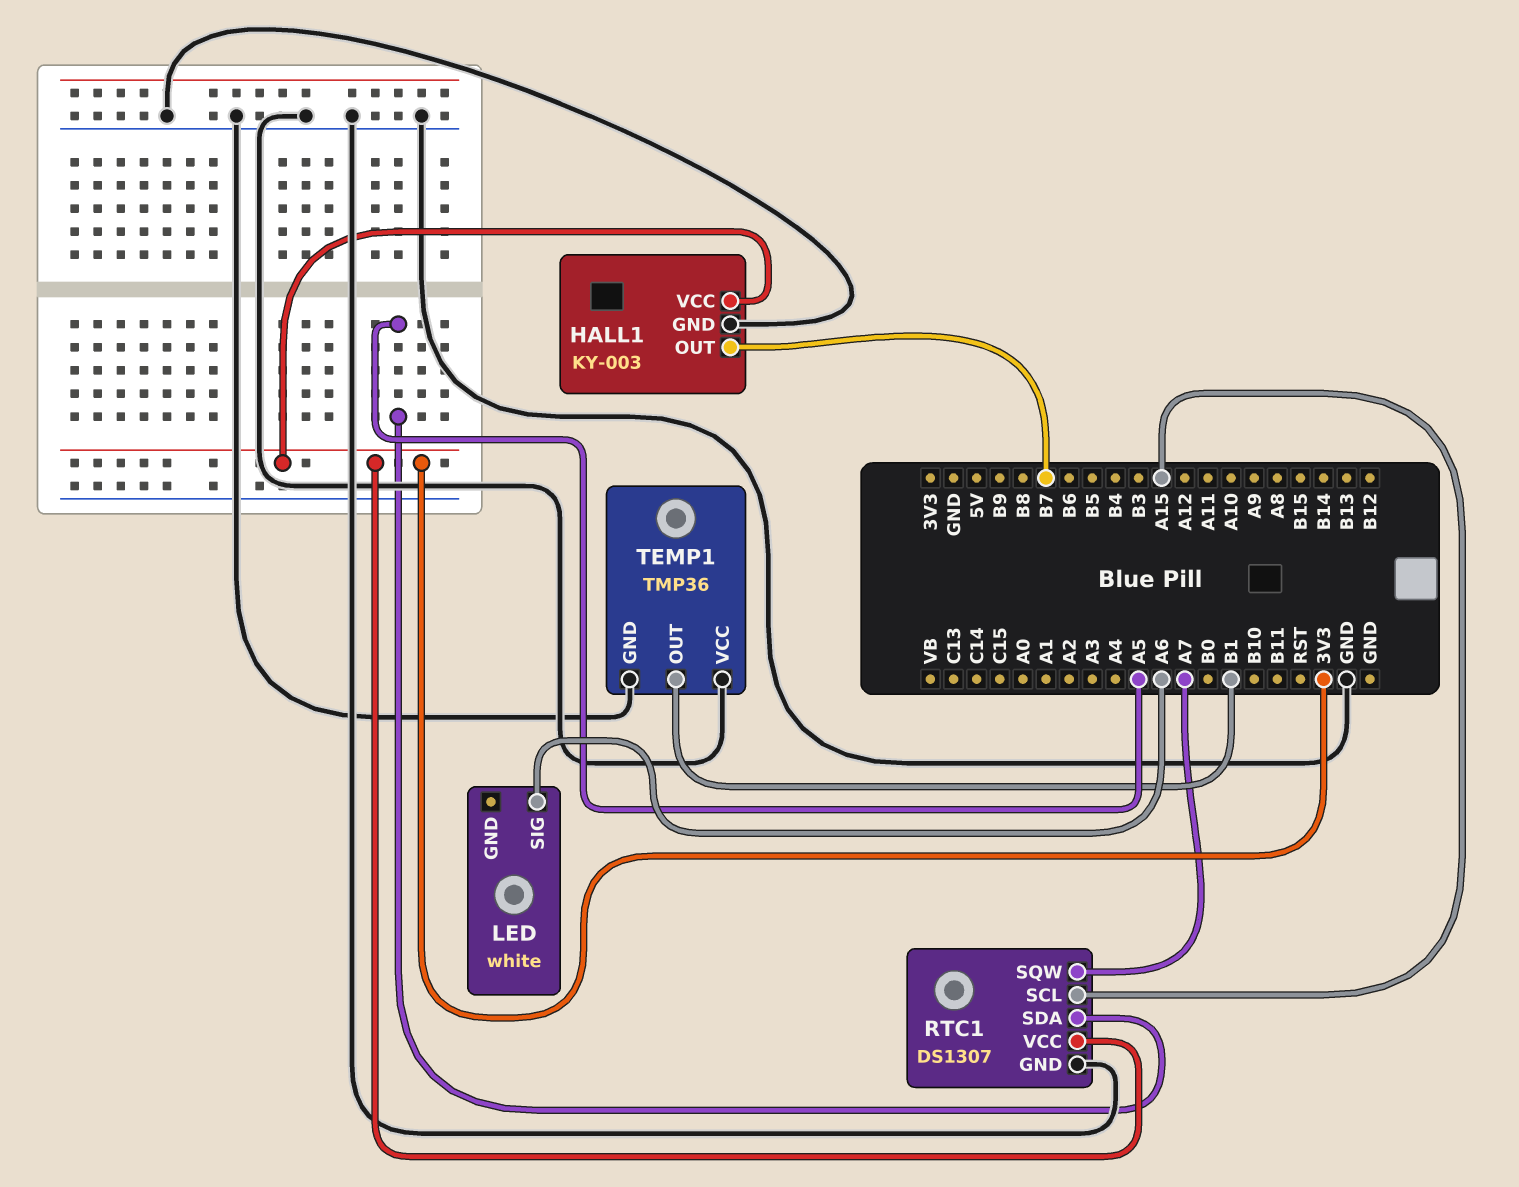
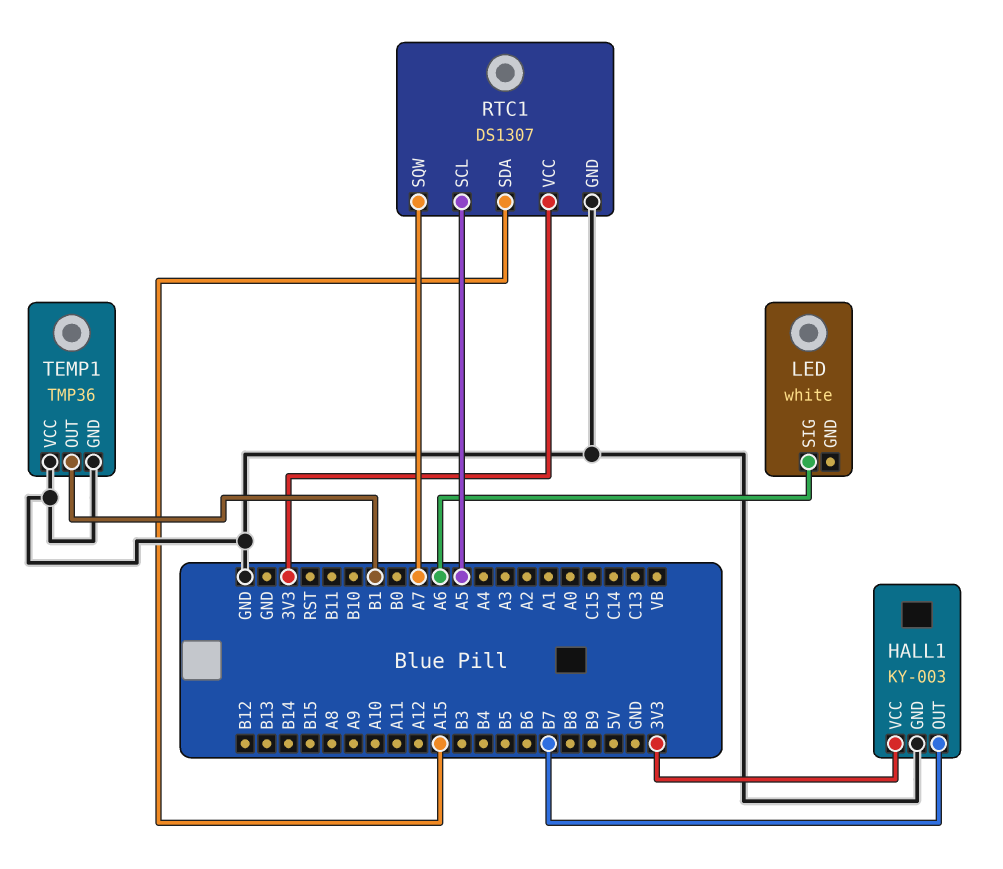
RTC1 pin SCL: A15 -> A5
RTC1 pin SDA: A5 -> A15

